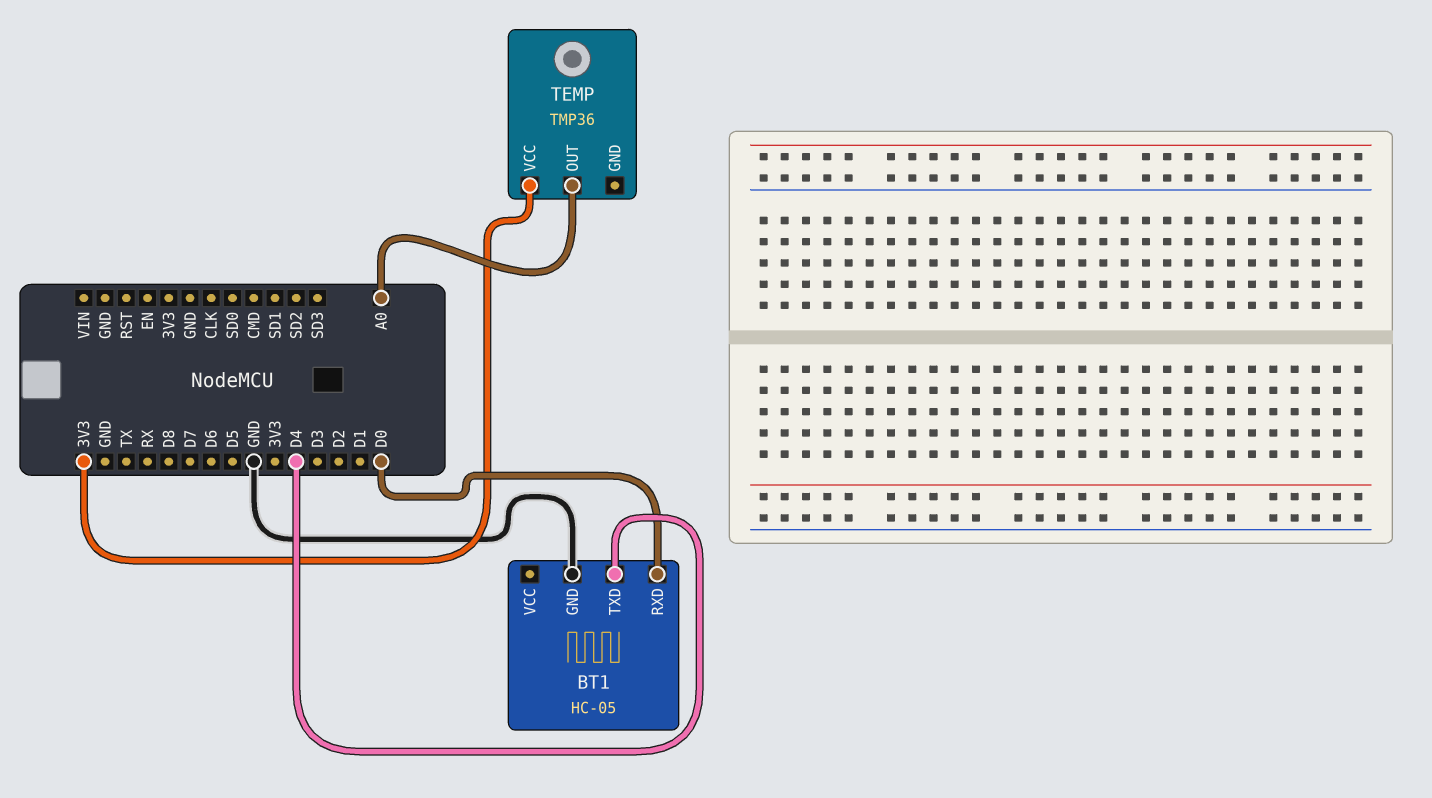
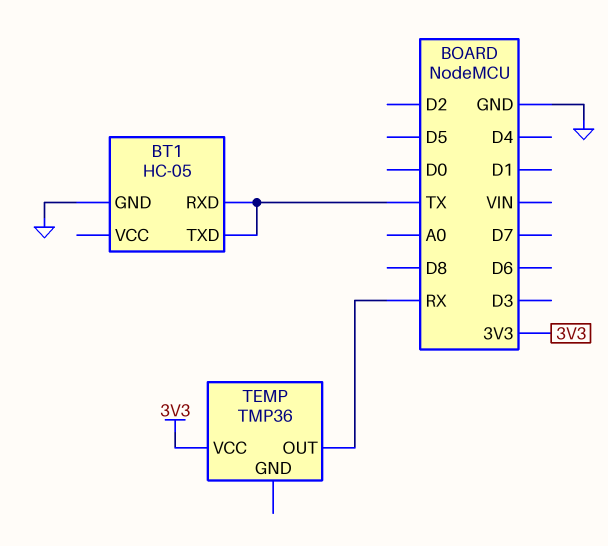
BT1 pin RXD: D0 -> TX
BT1 pin TXD: D4 -> TX
TEMP pin OUT: A0 -> RX

